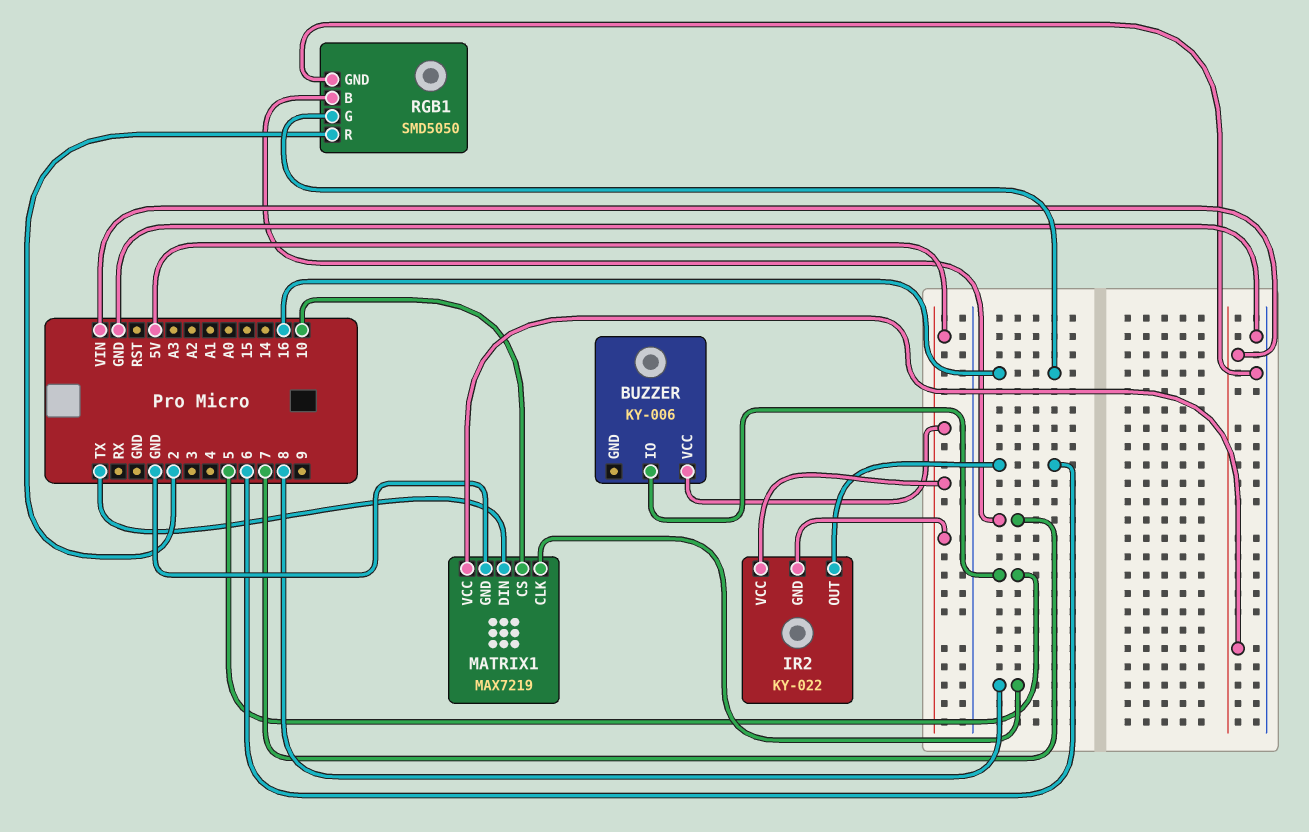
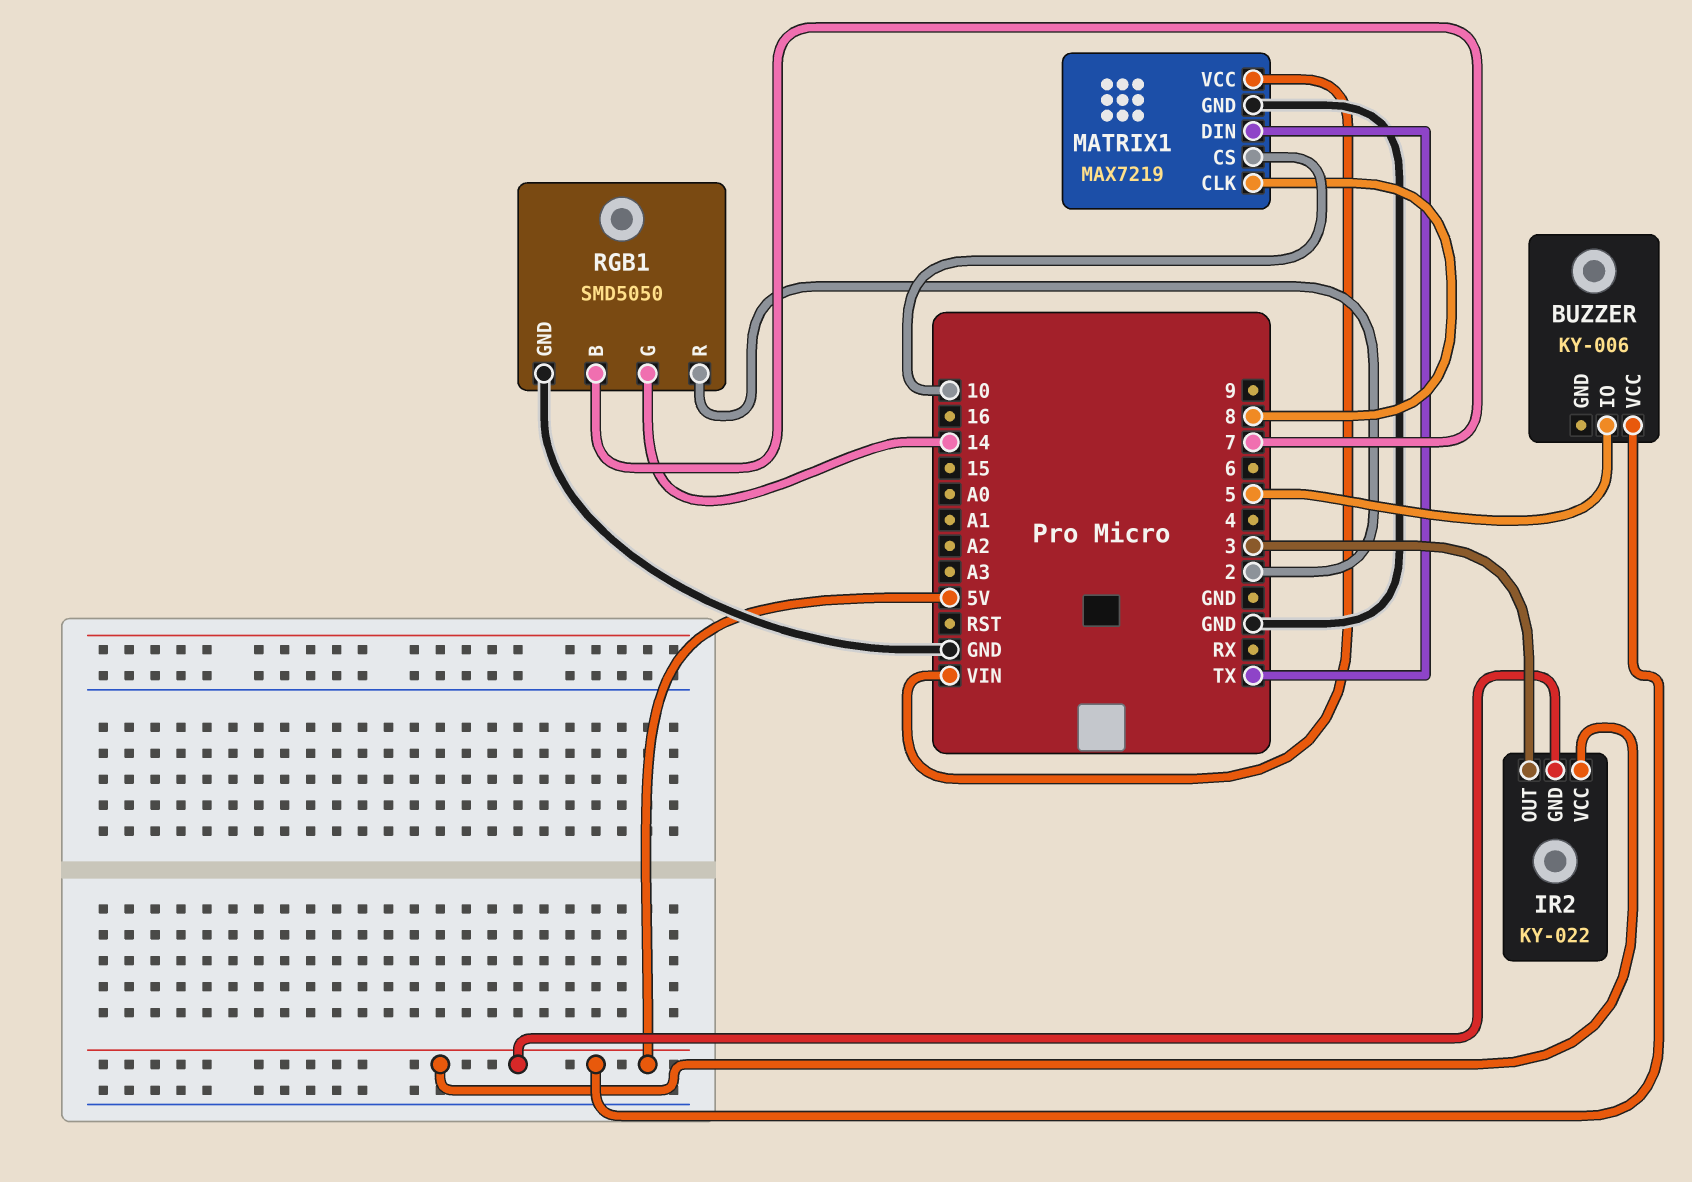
IR2 pin OUT: 6 -> 3
RGB1 pin G: 16 -> 14

